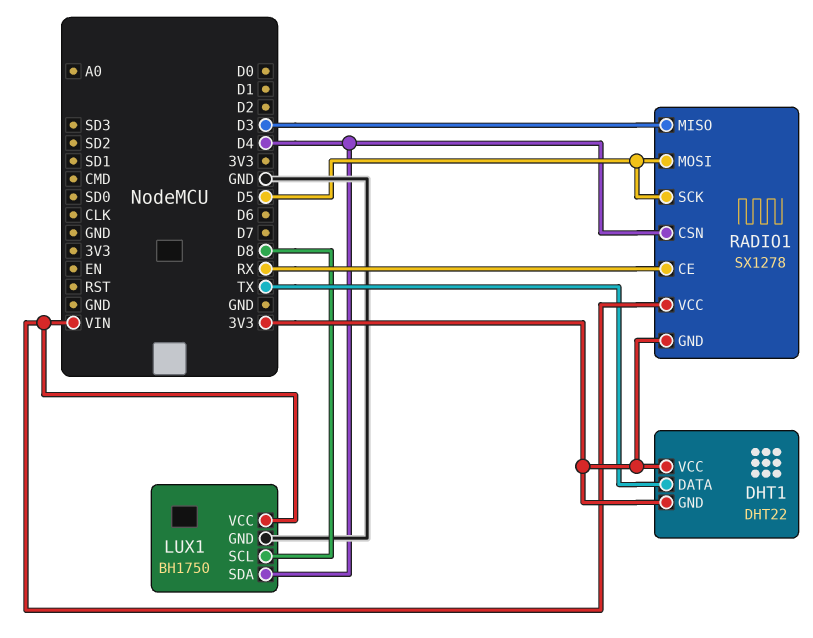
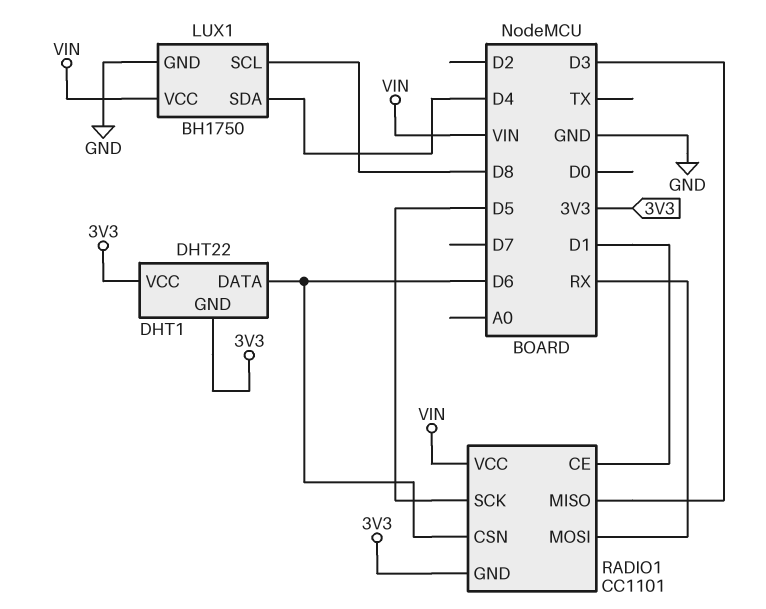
DHT1 pin DATA: TX -> D6
RADIO1: SX1278 -> CC1101
RADIO1 pin CE: RX -> D1
RADIO1 pin CSN: D4 -> D6
RADIO1 pin MOSI: D5 -> RX

